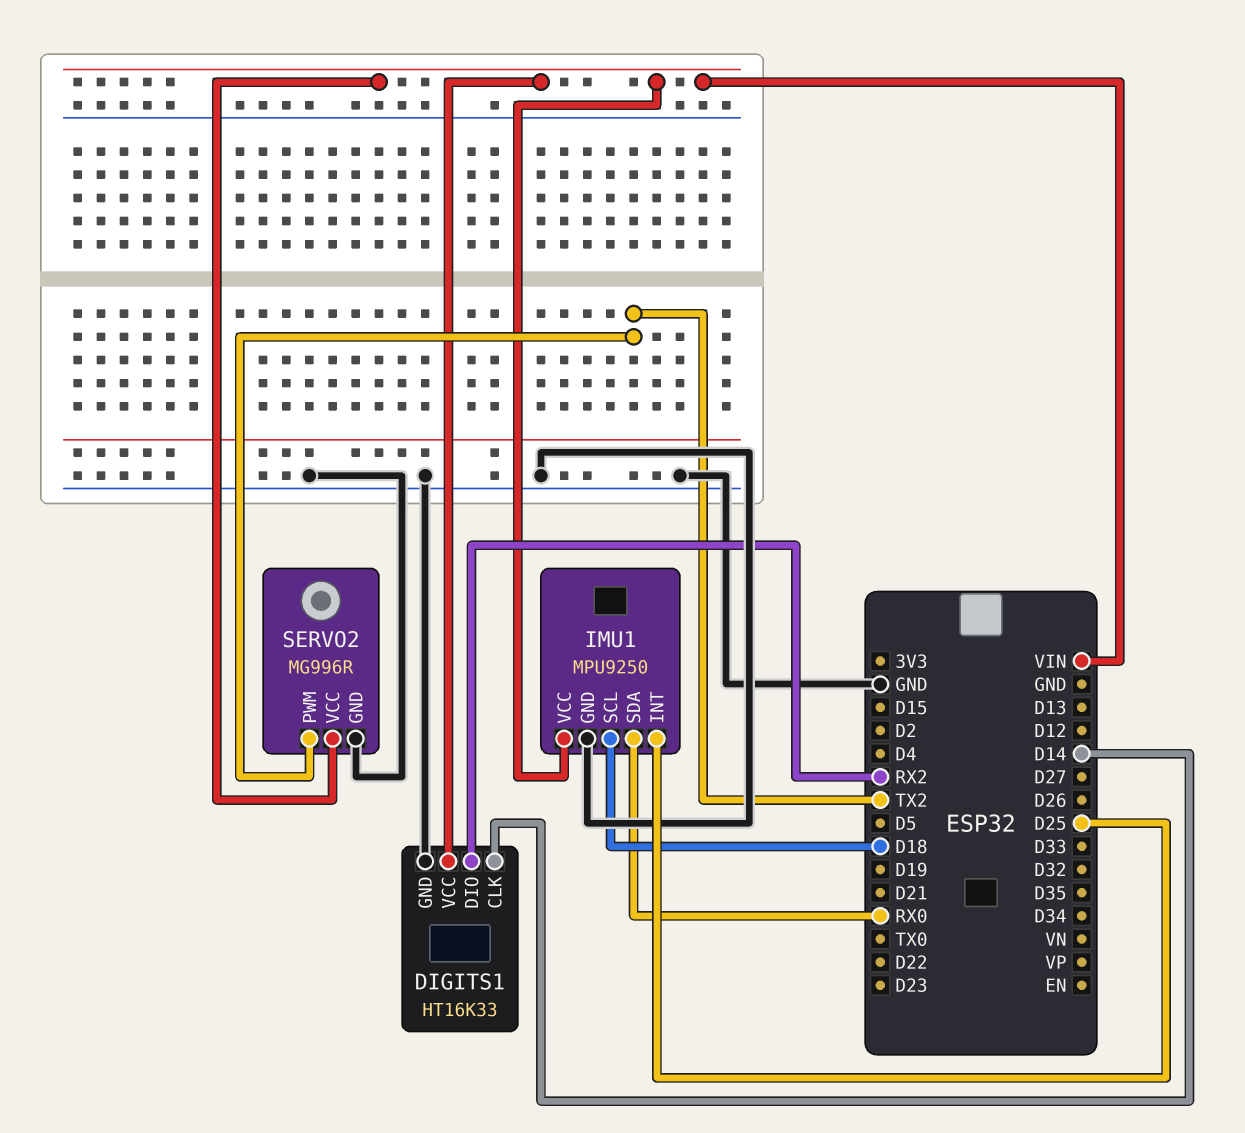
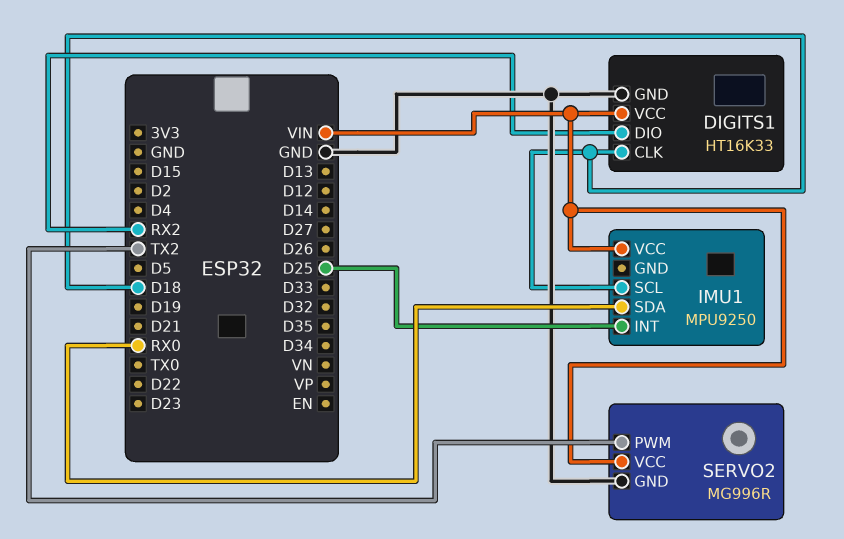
DIGITS1 pin CLK: D14 -> D18
IMU1 pin GND: GND -> none

